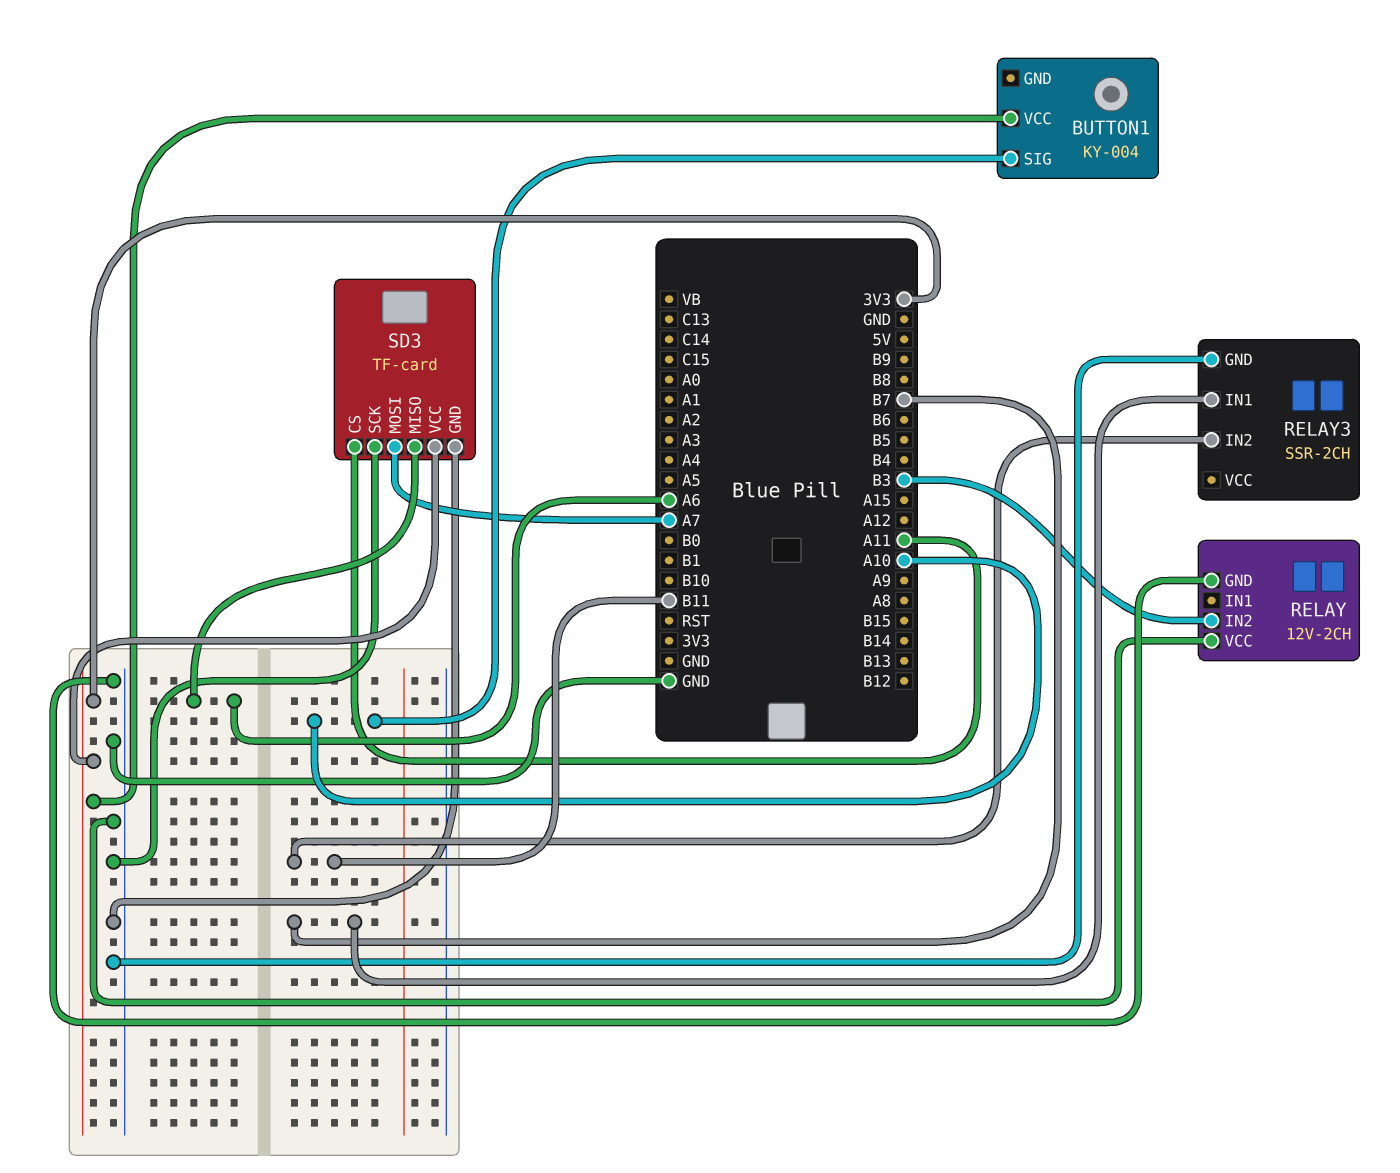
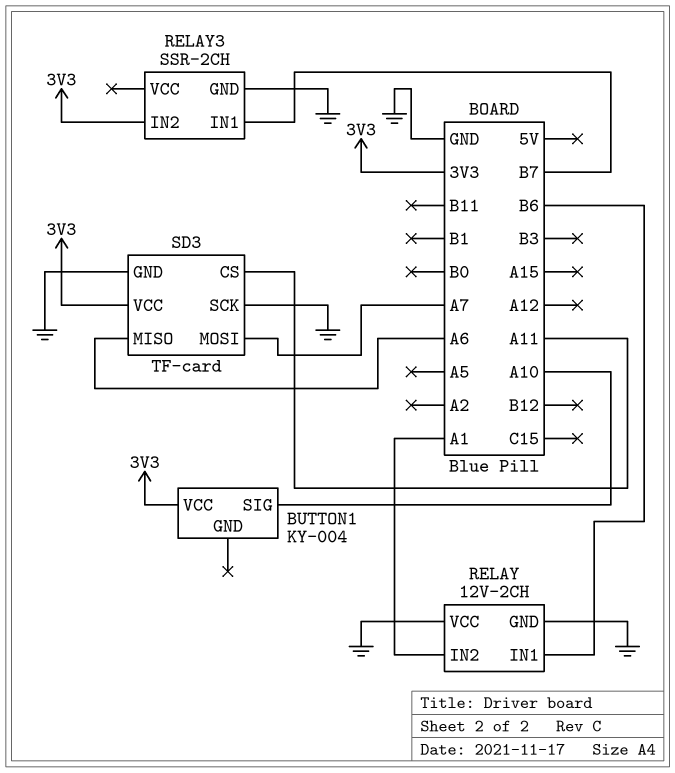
RELAY pin IN1: none -> B6
RELAY pin IN2: B3 -> A1
RELAY3 pin IN2: B11 -> 3V3

